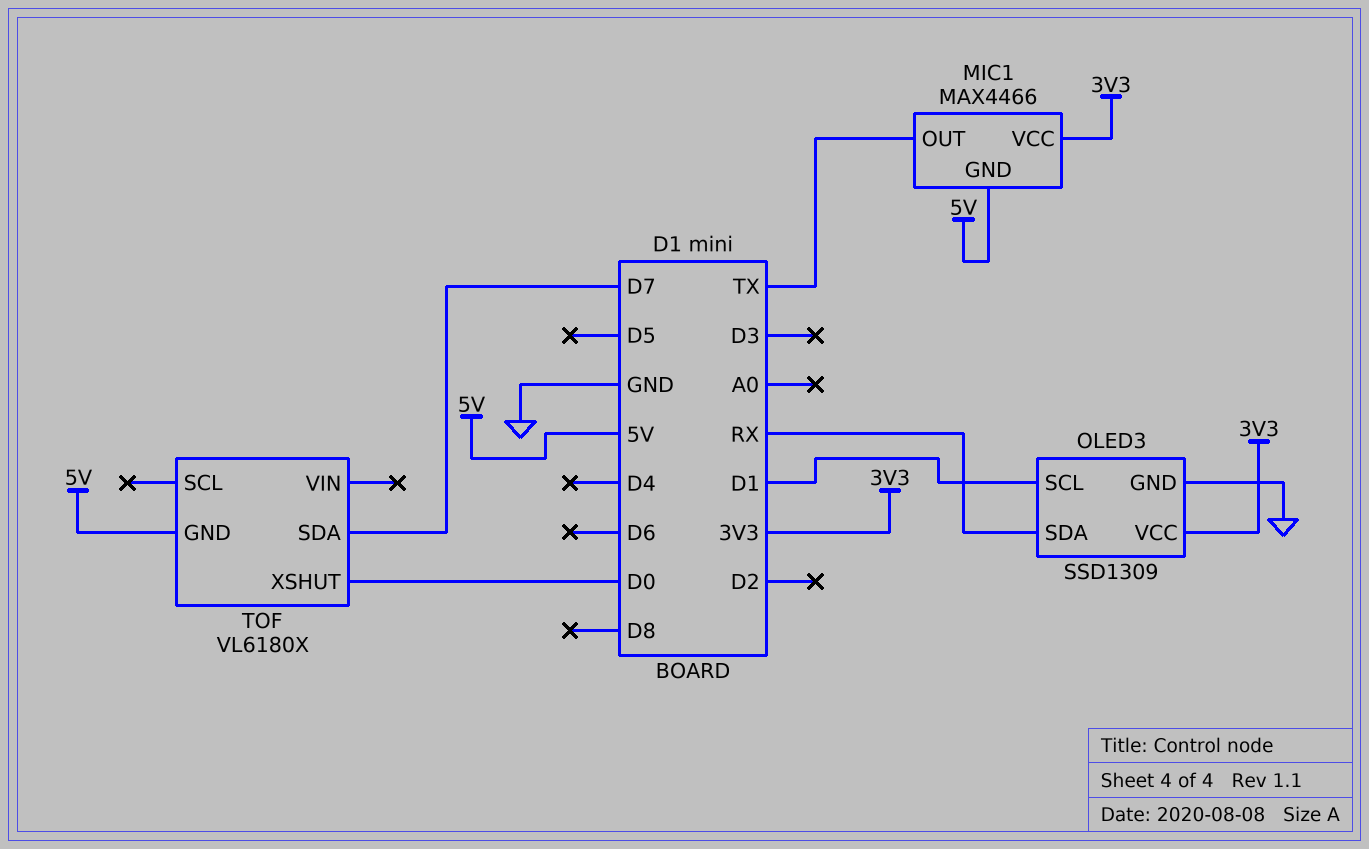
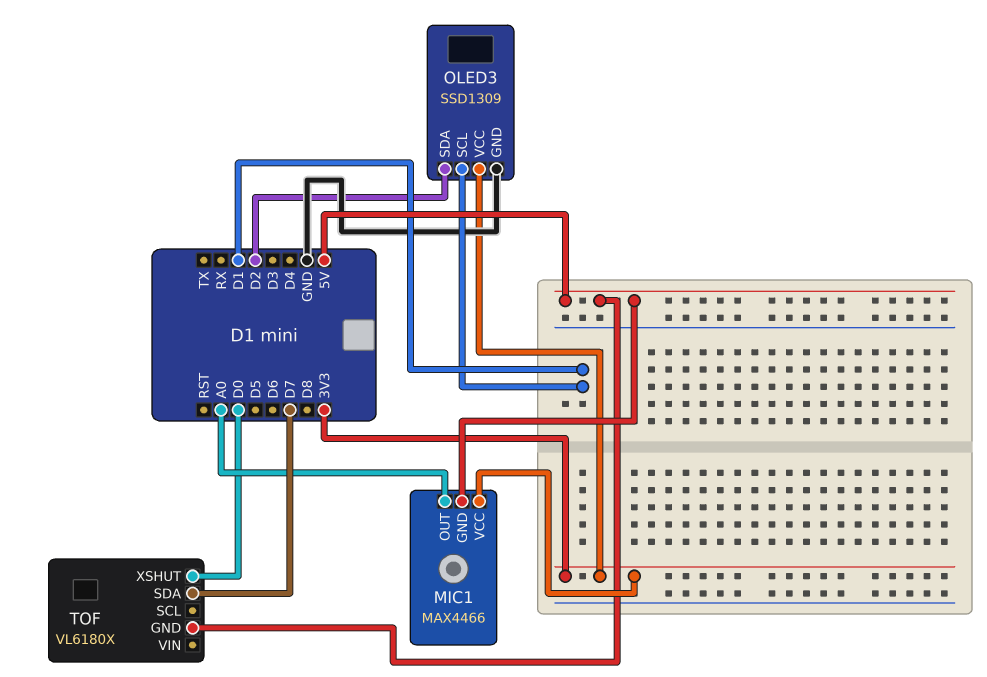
MIC1 pin OUT: TX -> A0
OLED3 pin SDA: RX -> D2

